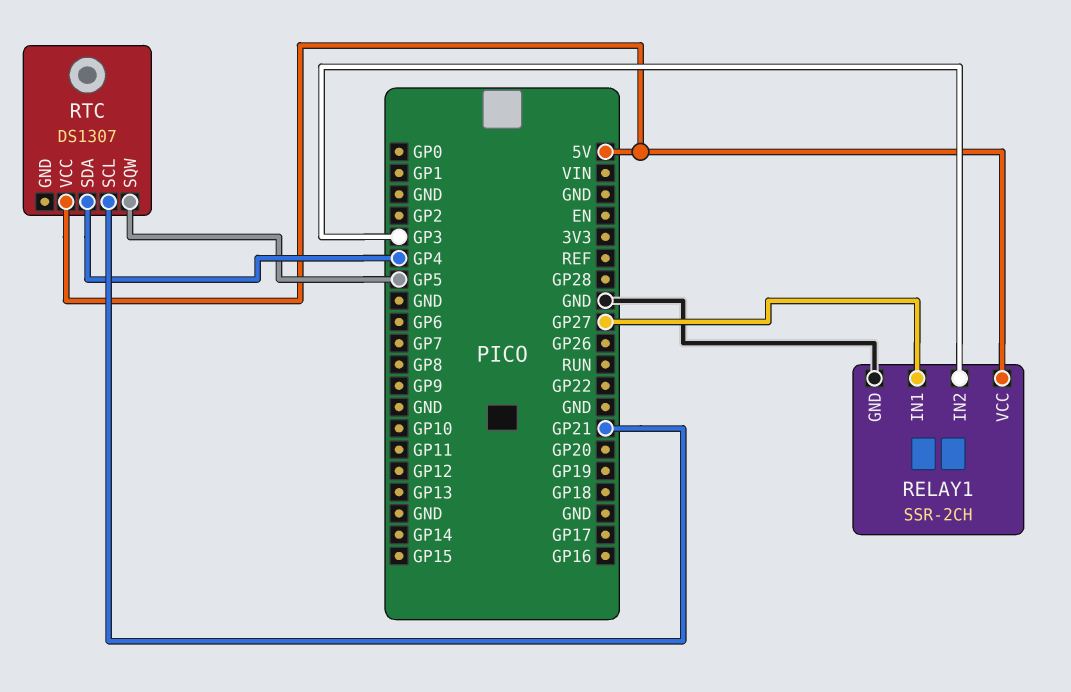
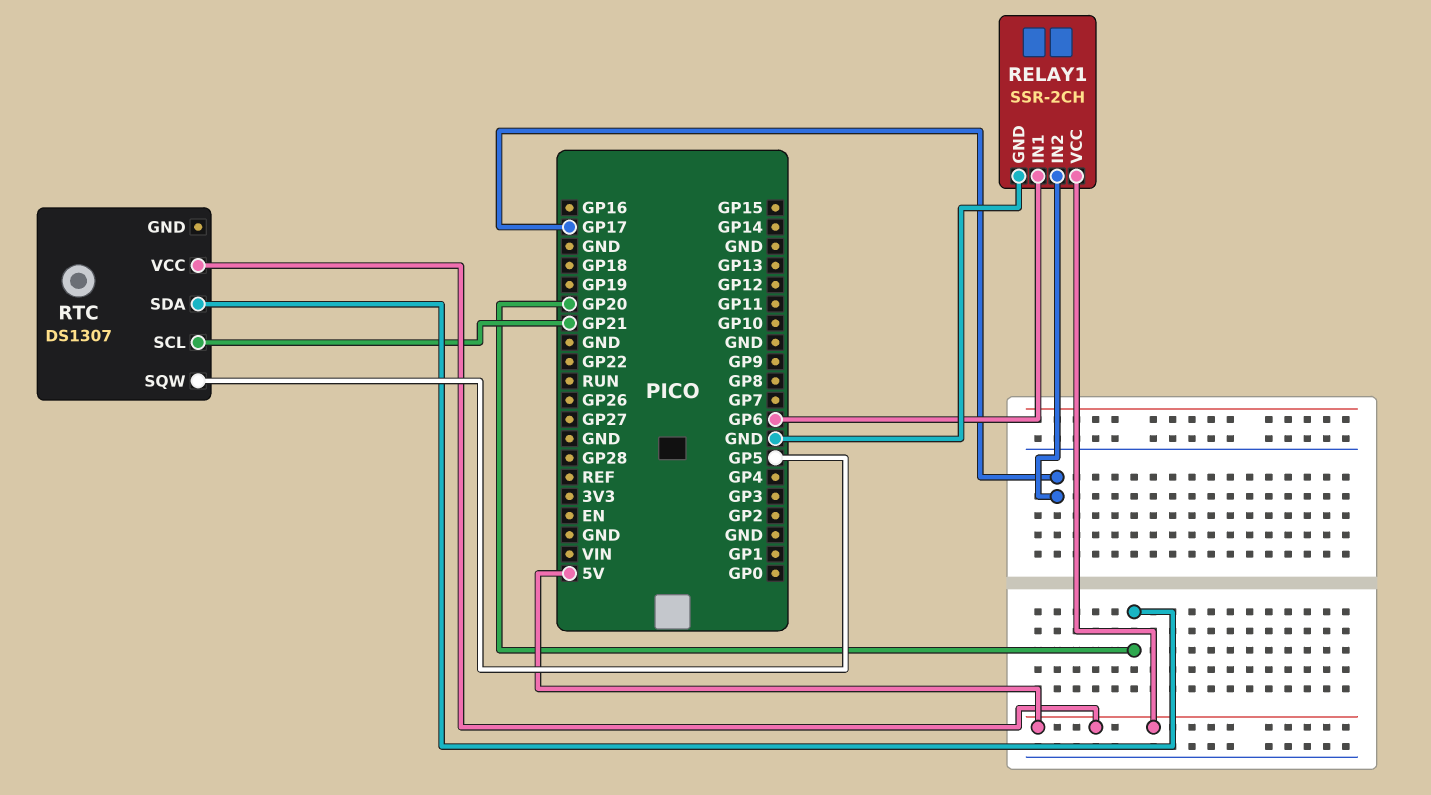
RELAY1 pin IN1: GP27 -> GP6
RELAY1 pin IN2: GP3 -> GP17
RTC pin SDA: GP4 -> GP20

